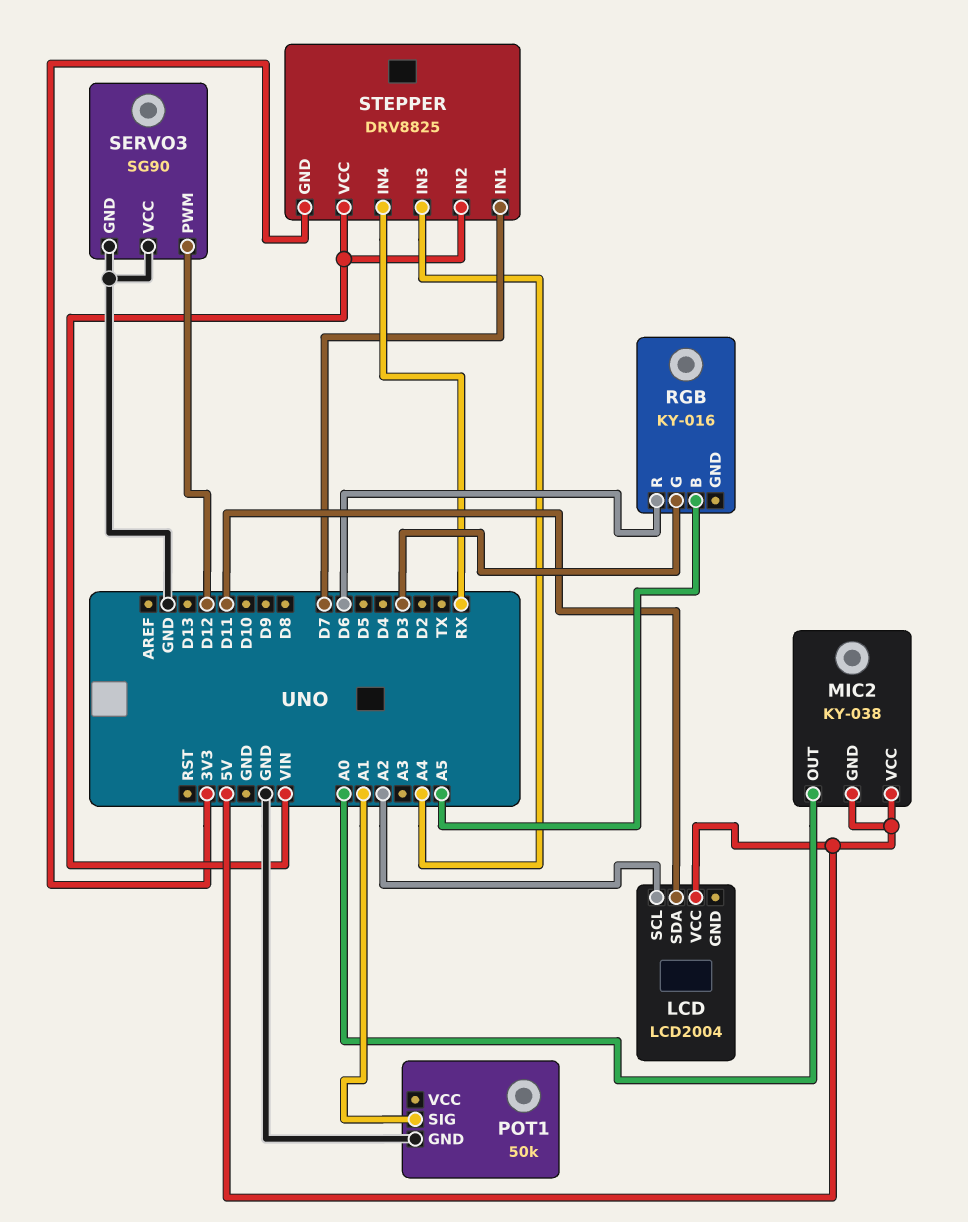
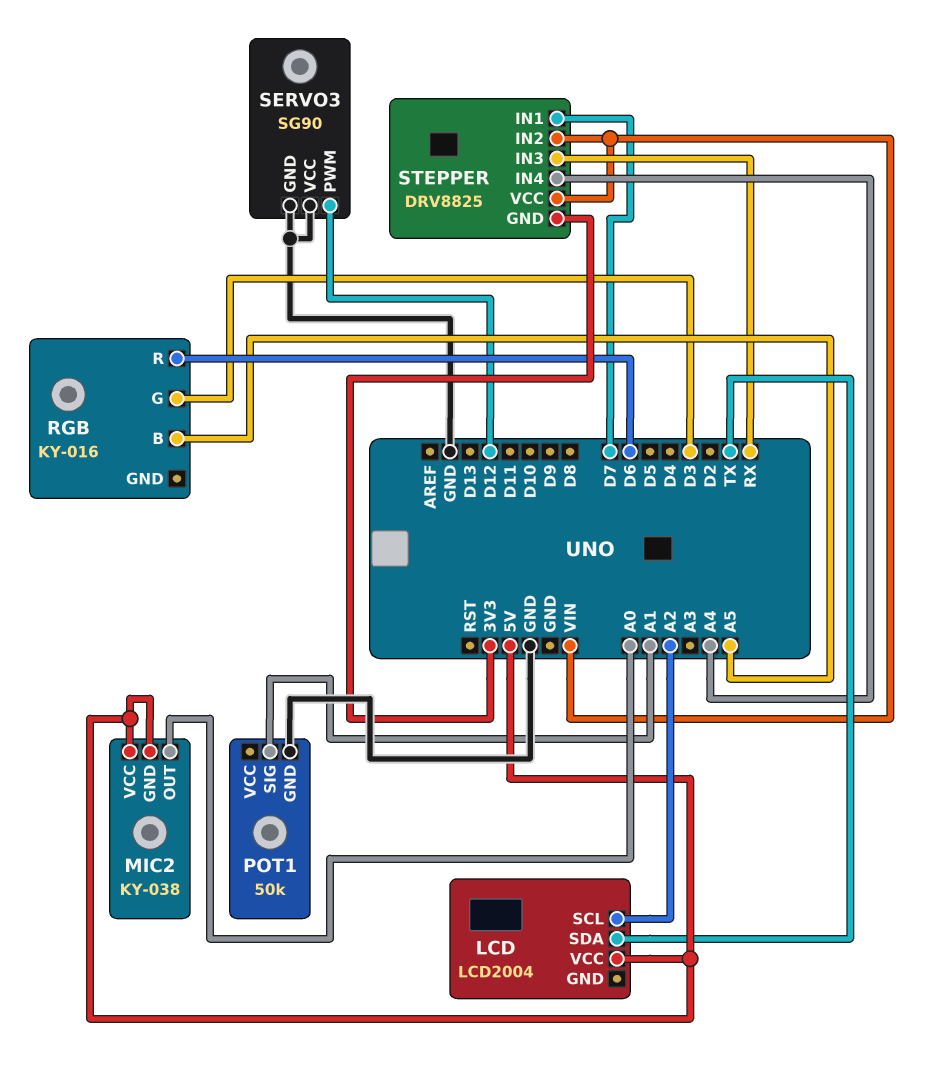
LCD pin SDA: D11 -> TX
STEPPER pin IN3: A4 -> RX
STEPPER pin IN4: RX -> A4

